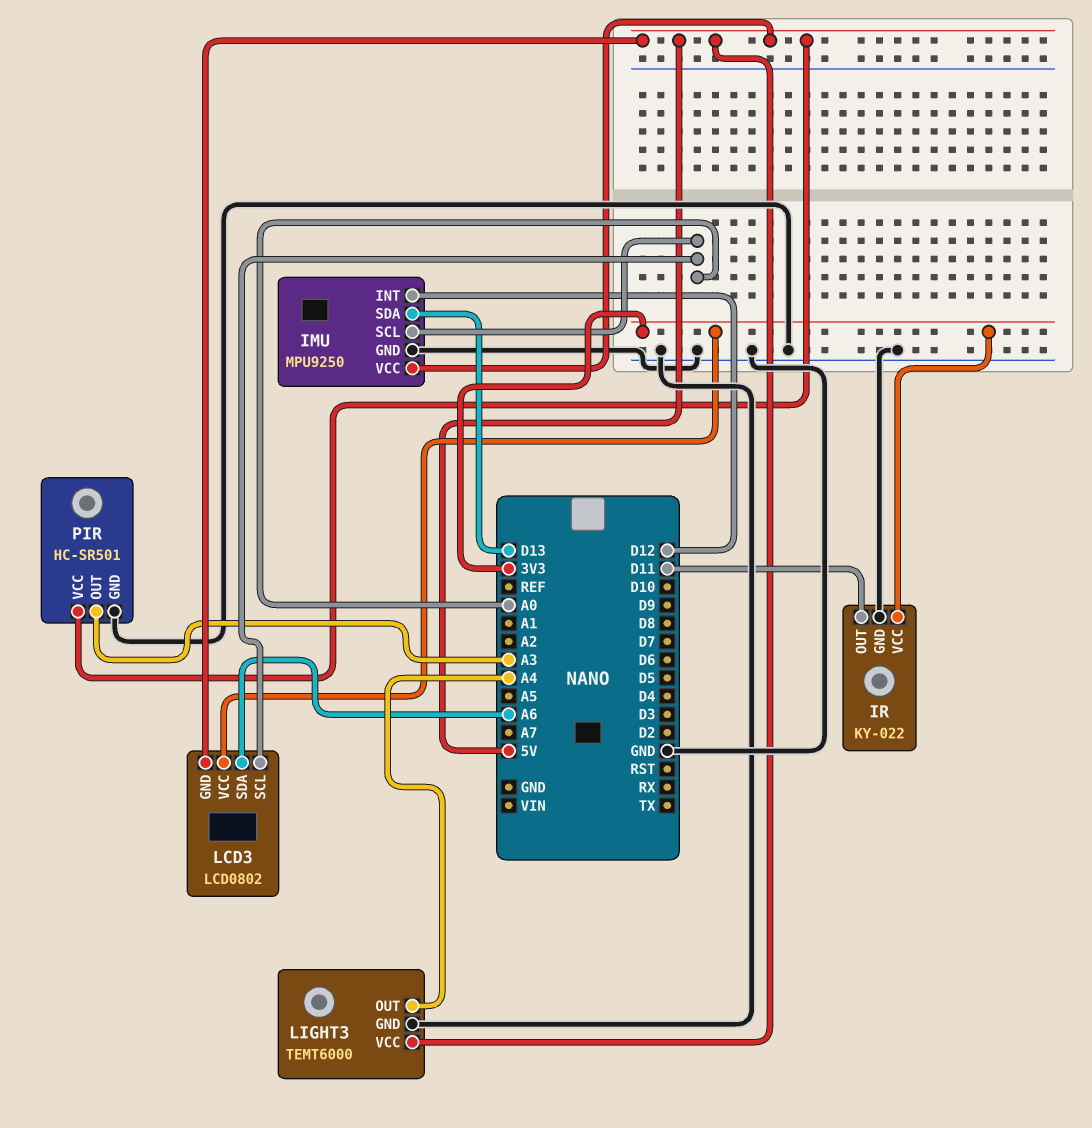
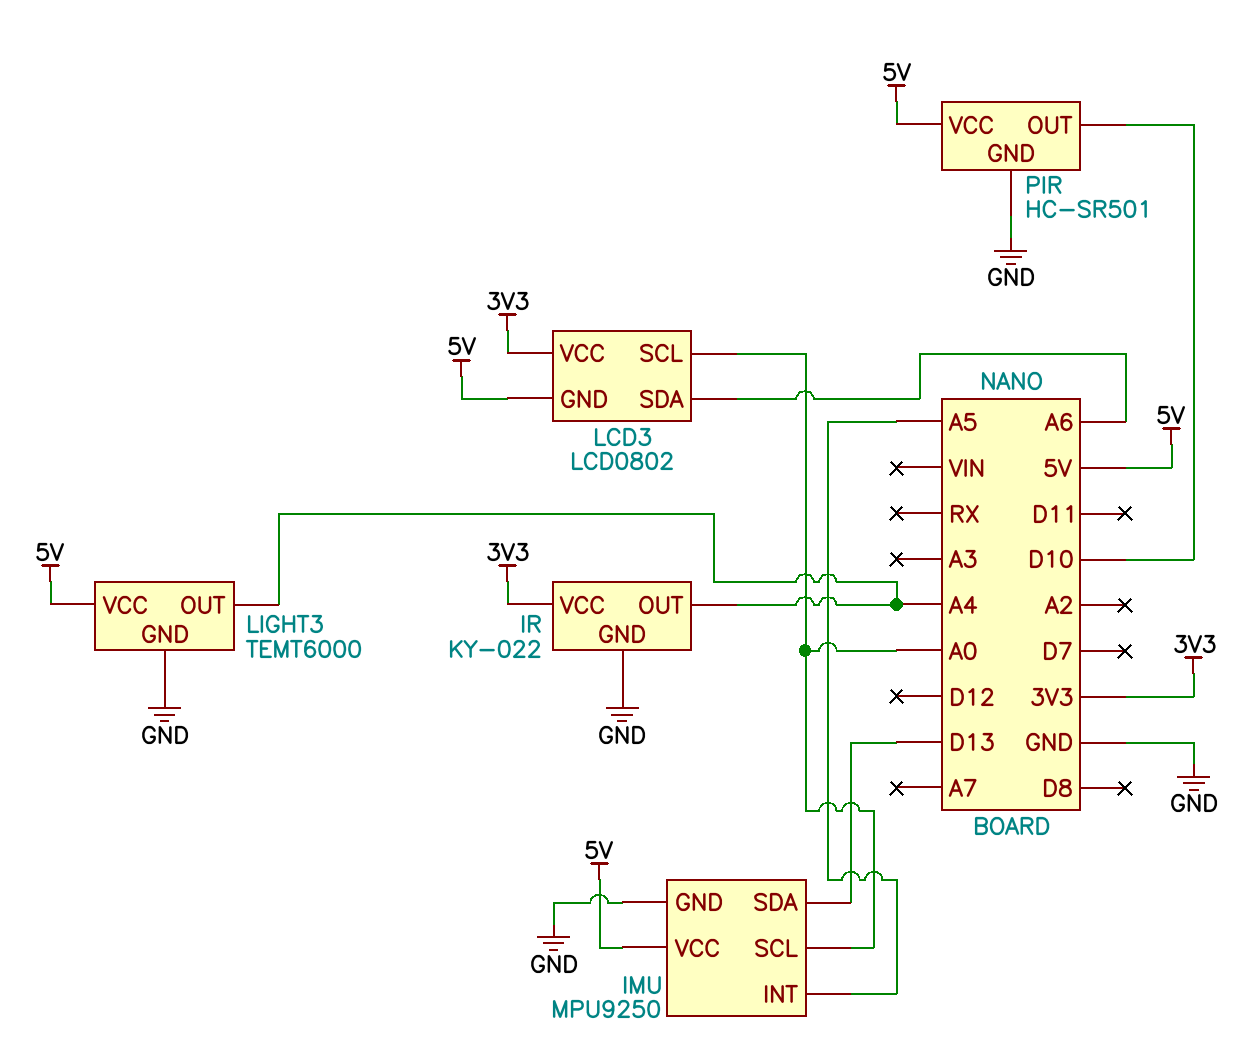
IMU pin INT: D12 -> A5
IR pin OUT: D11 -> A4
PIR pin OUT: A3 -> D10

